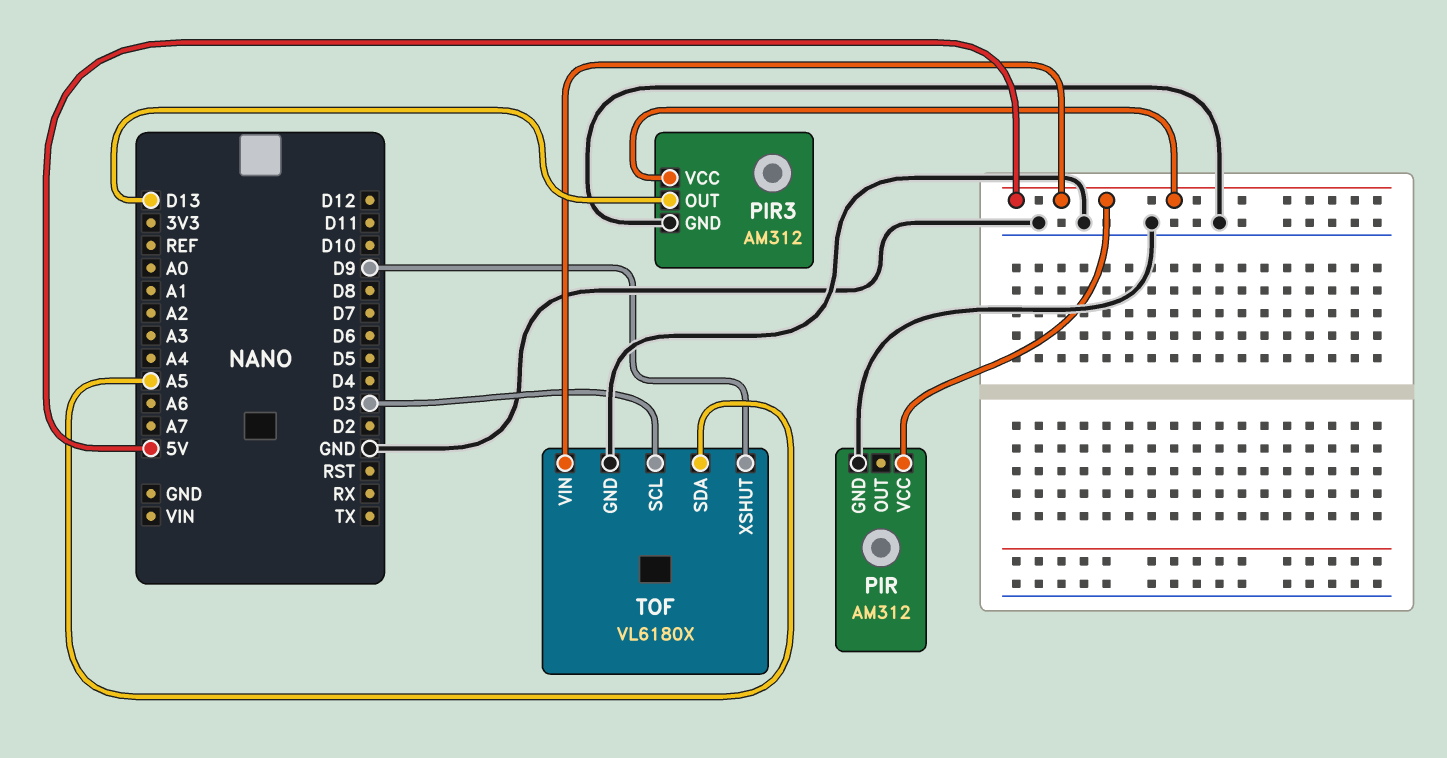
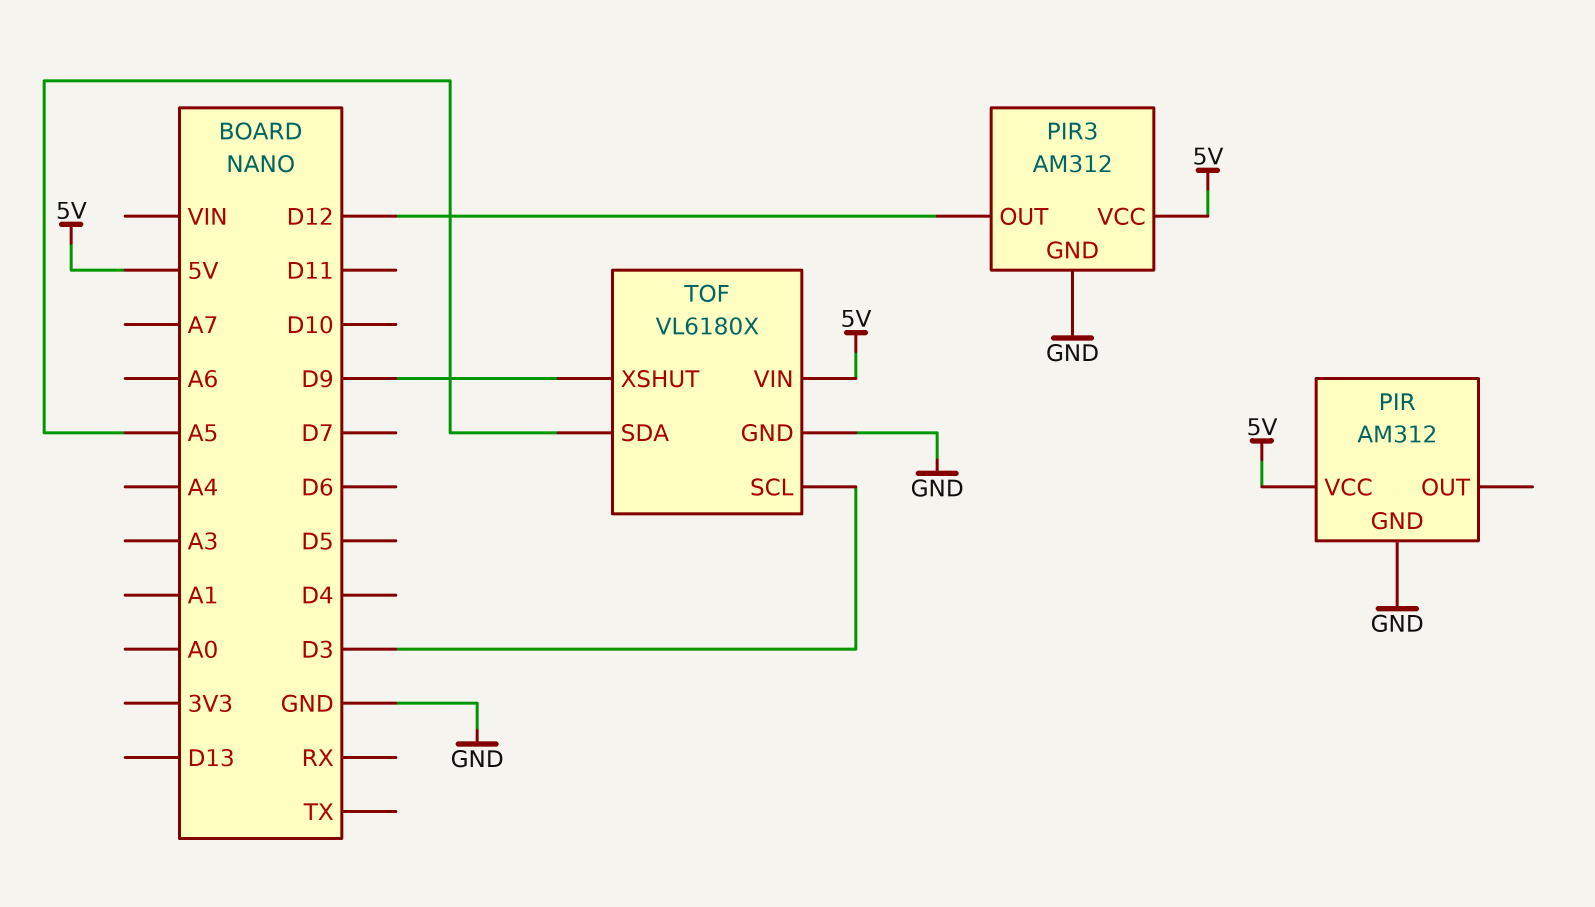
PIR3 pin OUT: D13 -> D12

